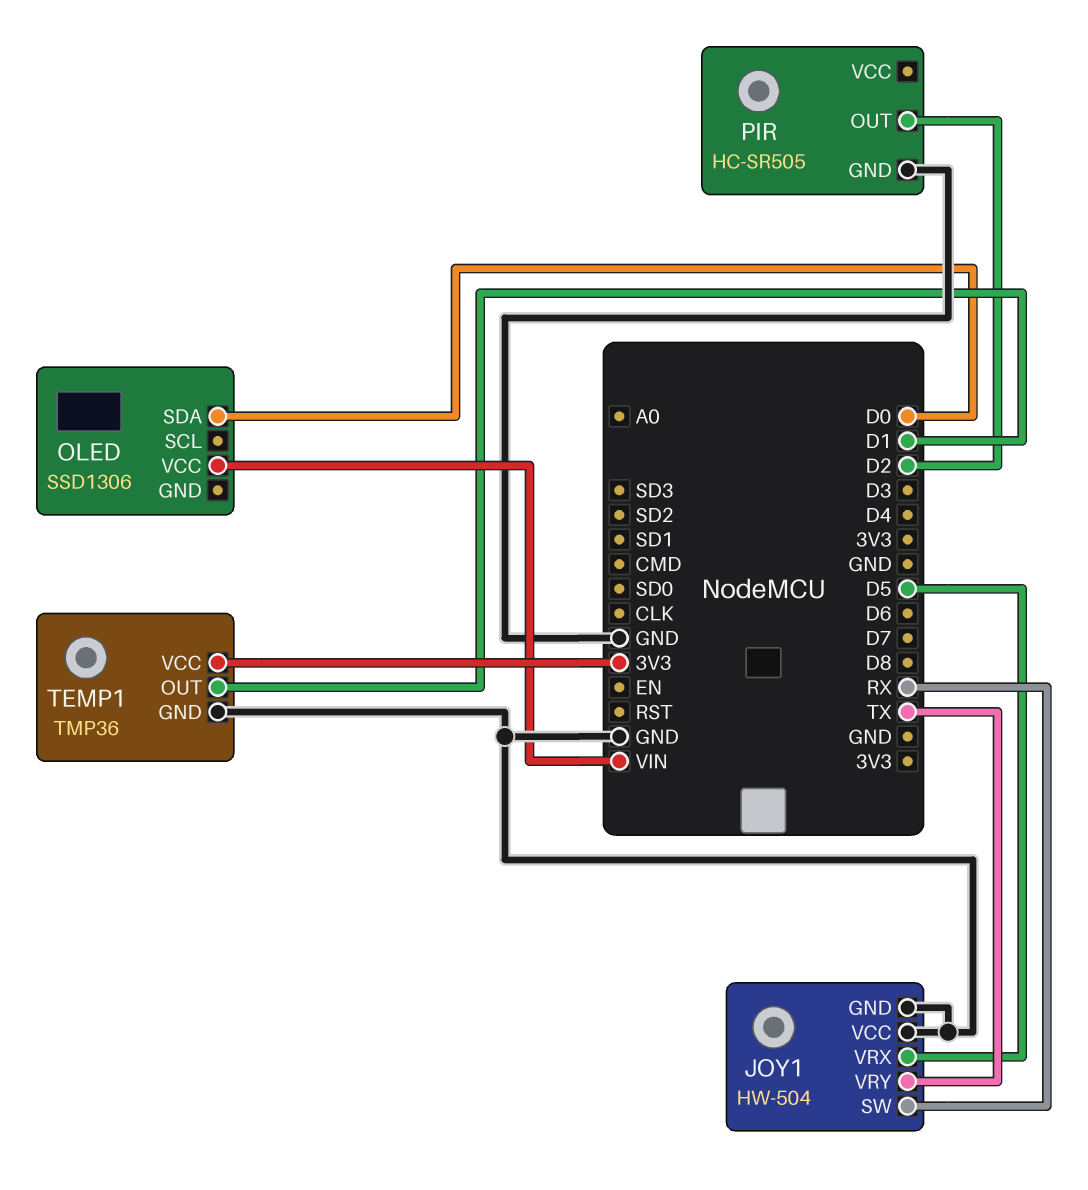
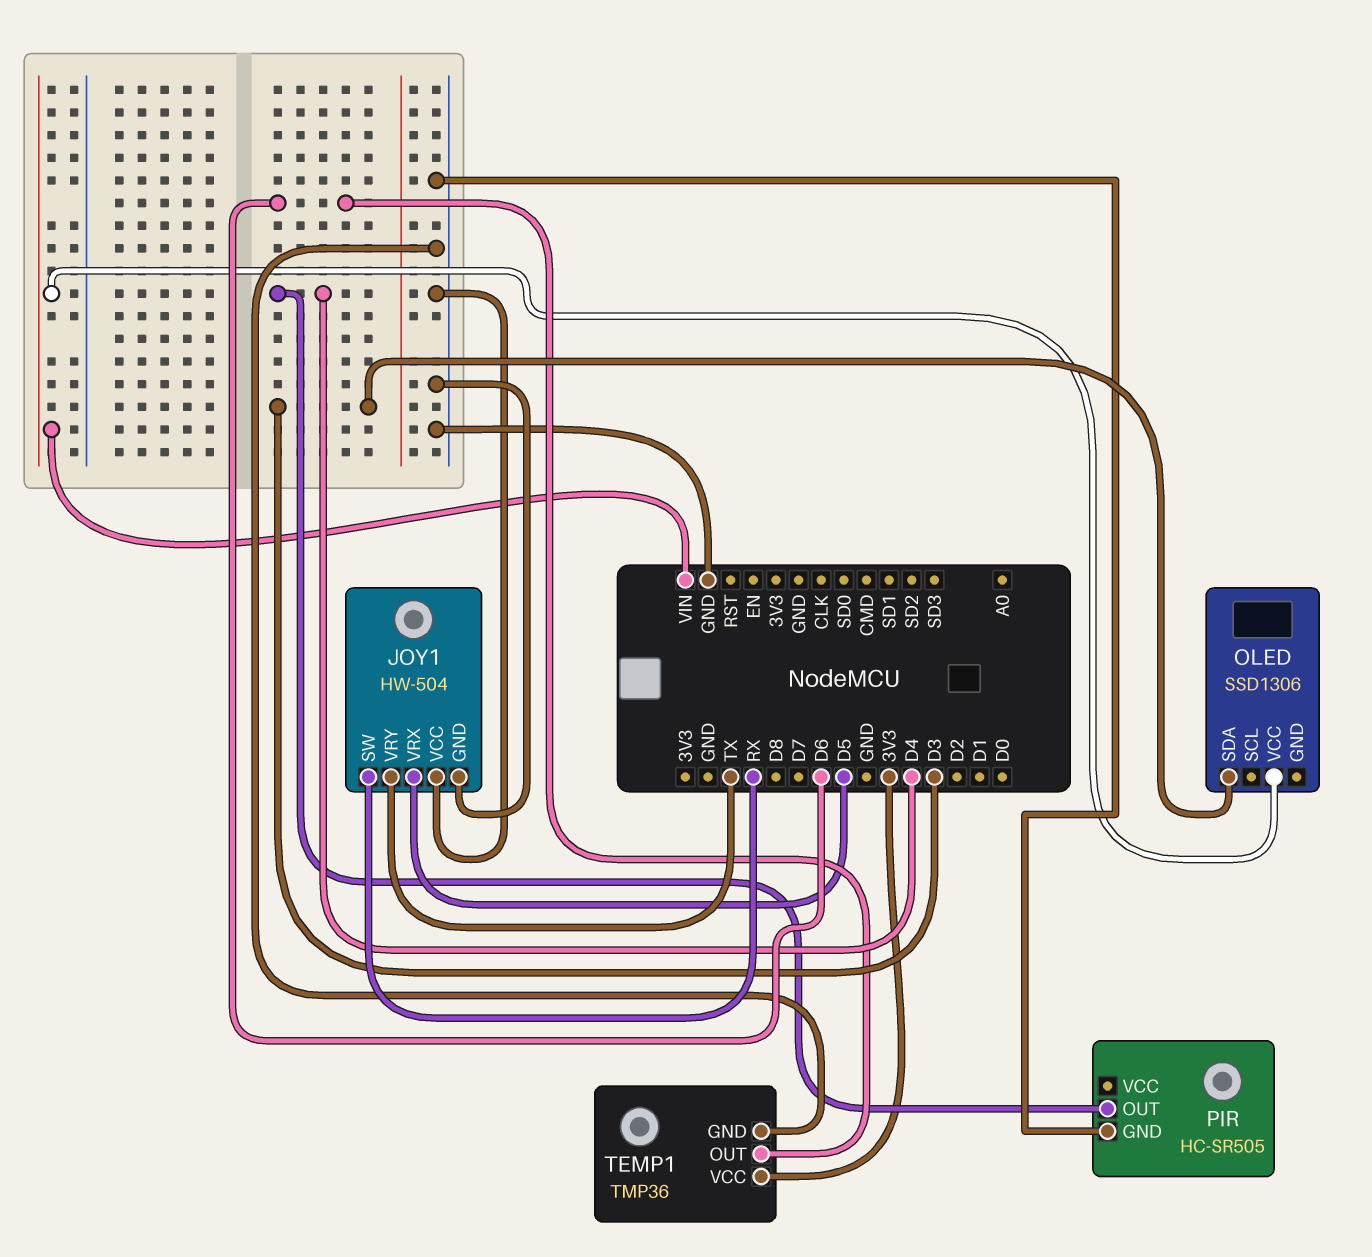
OLED pin SDA: D0 -> D3
PIR pin OUT: D2 -> D4
TEMP1 pin OUT: D1 -> D6

